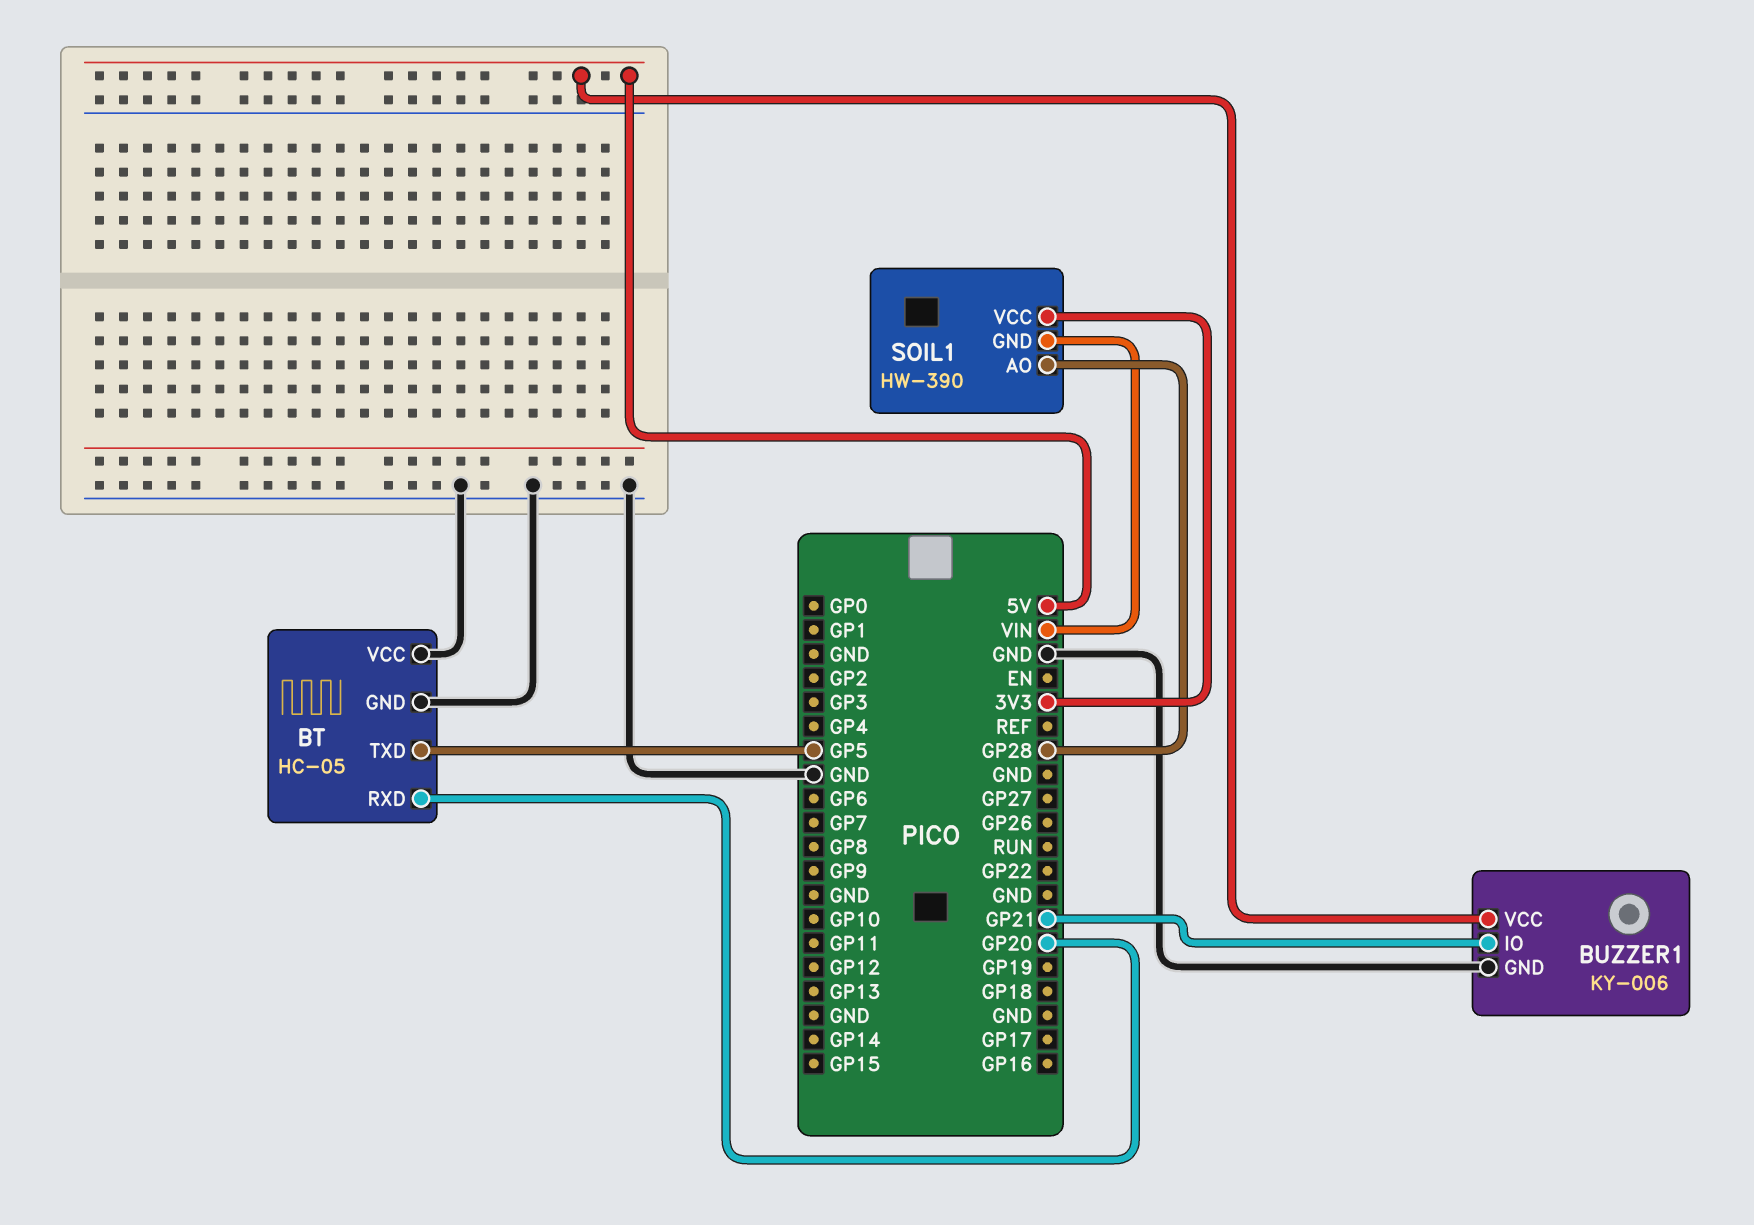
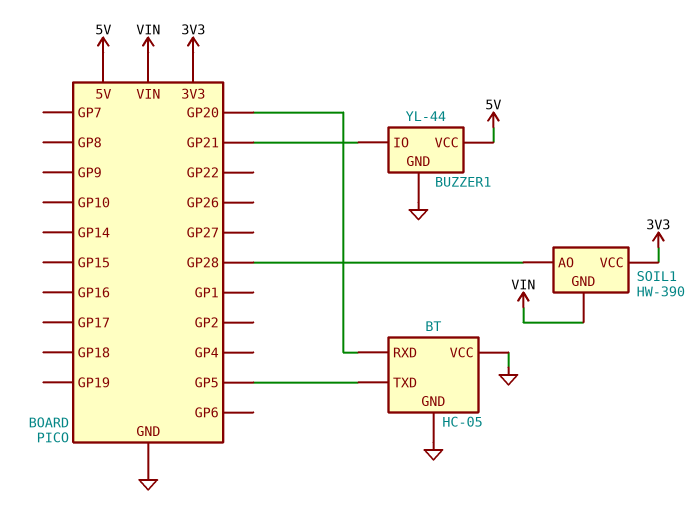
BUZZER1: KY-006 -> YL-44

